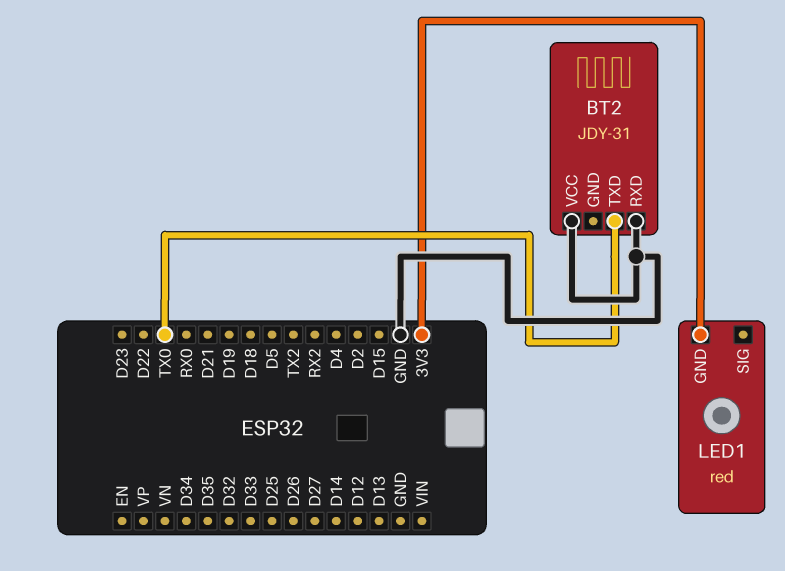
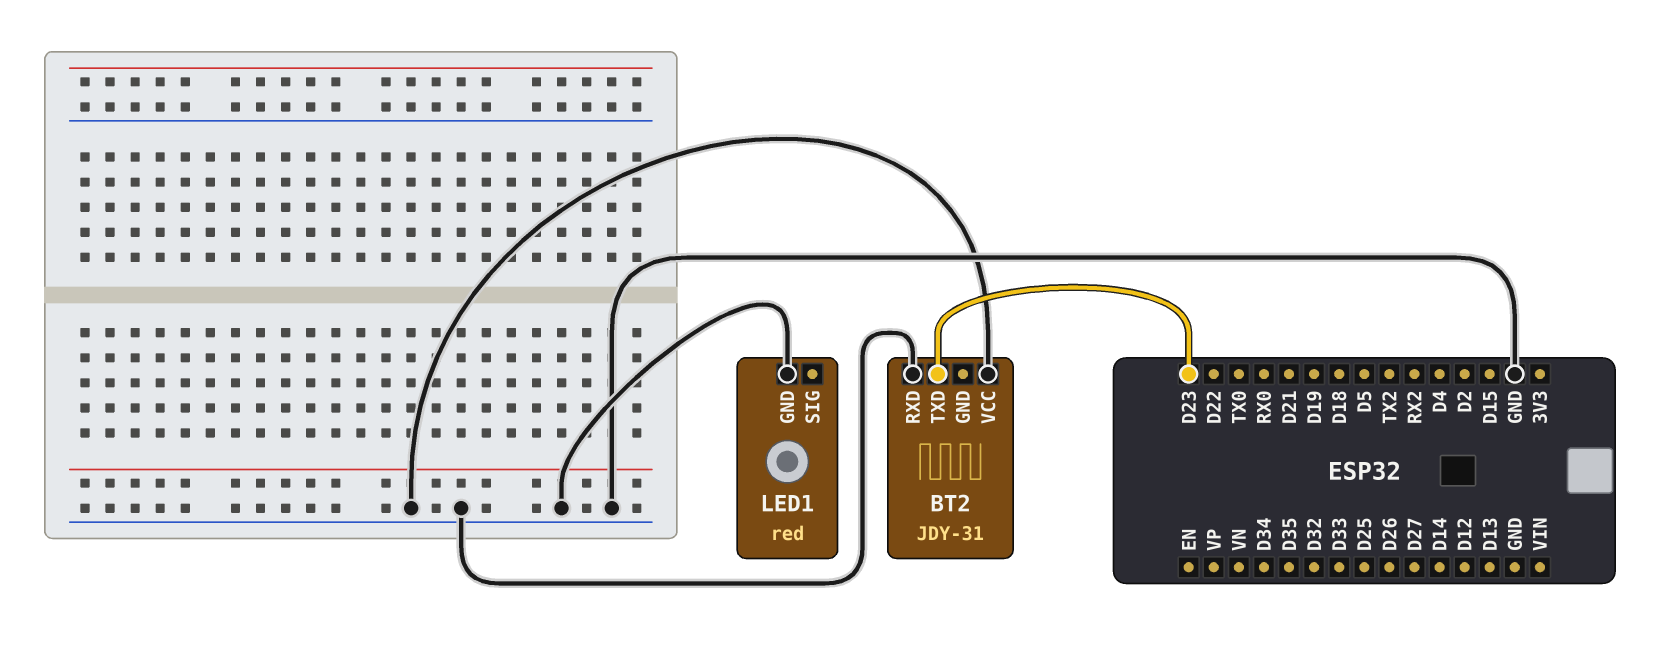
BT2 pin TXD: TX0 -> D23
LED1 pin GND: 3V3 -> GND

